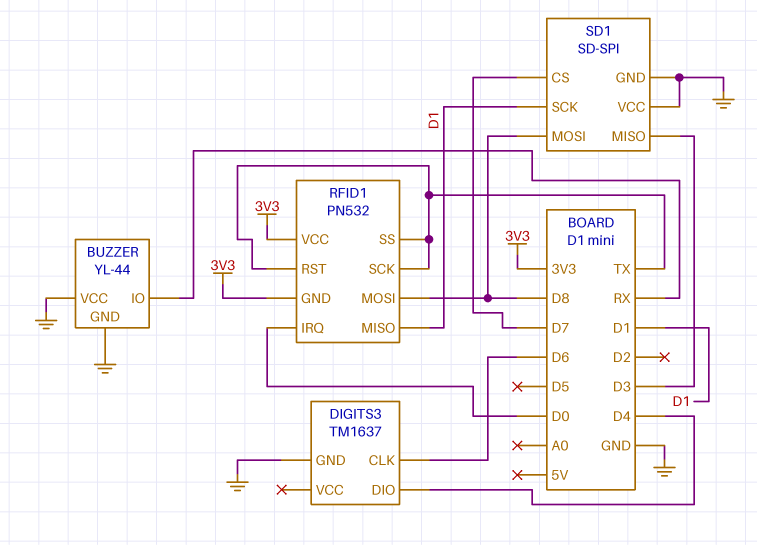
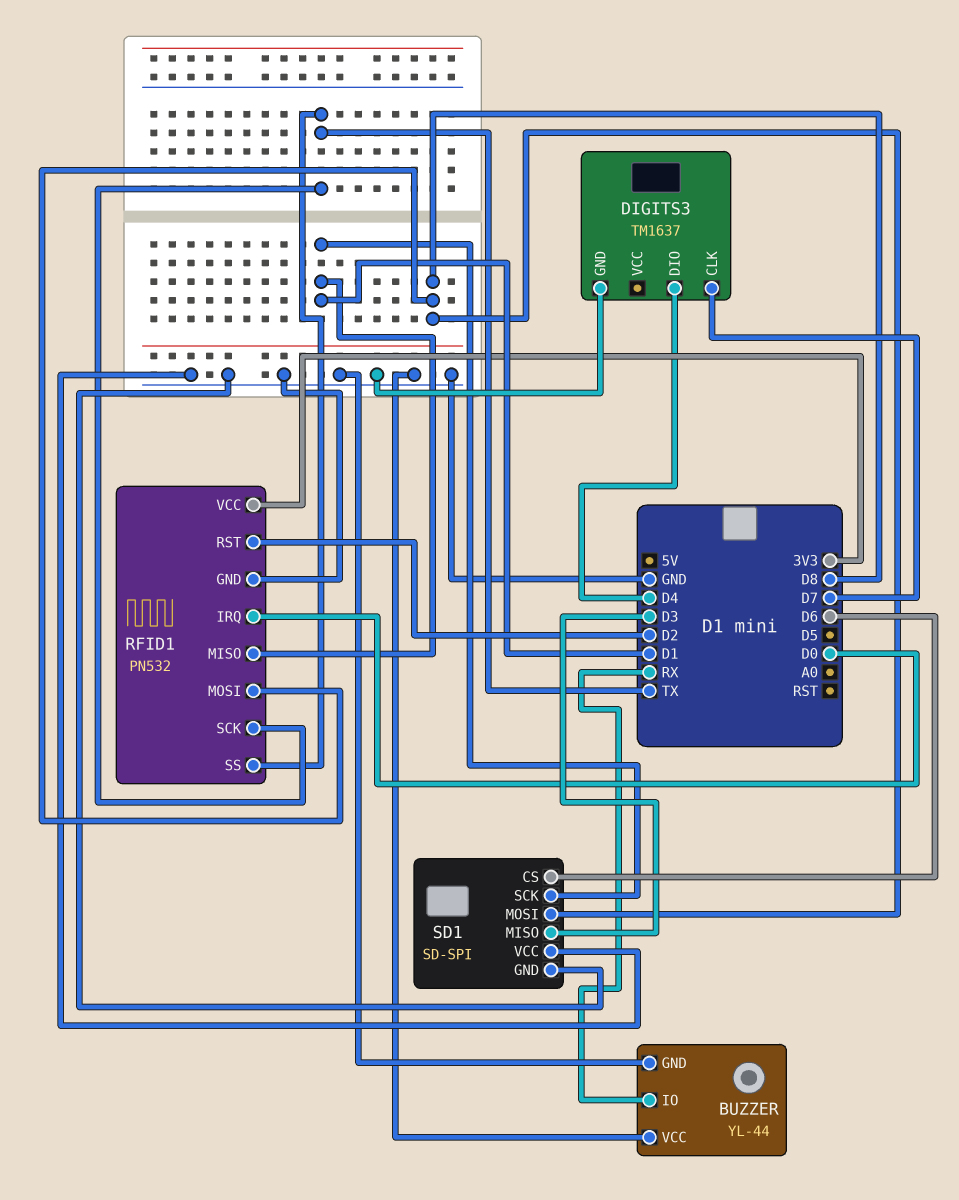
DIGITS3 pin CLK: D6 -> D7
RFID1 pin GND: 3V3 -> GND
RFID1 pin RST: TX -> D2
SD1 pin CS: D7 -> D6

